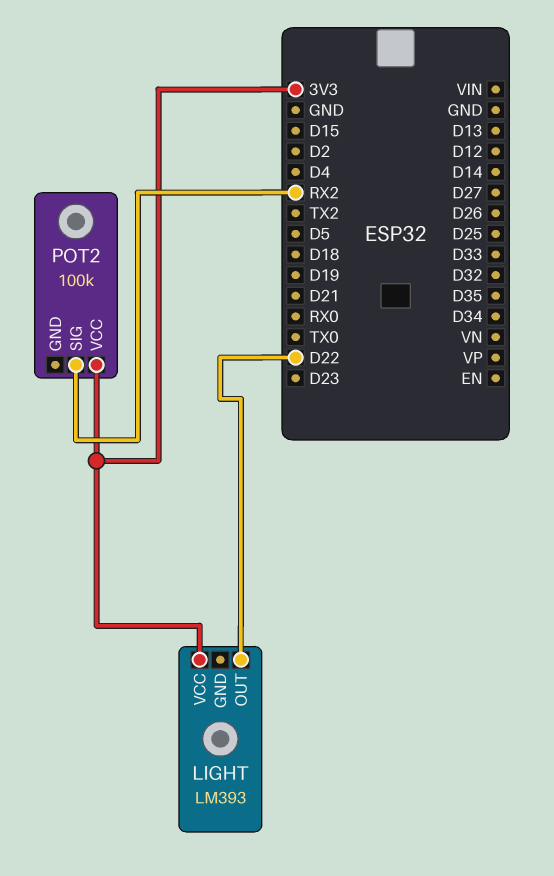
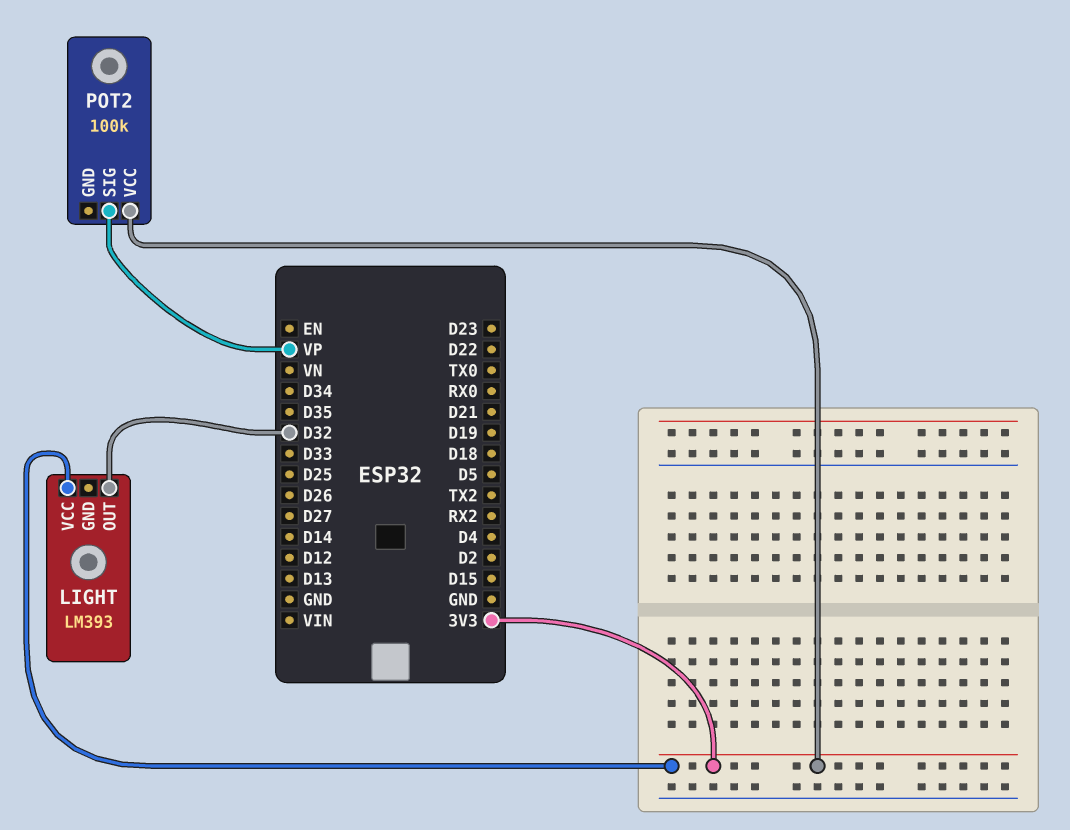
LIGHT pin OUT: D22 -> D32
POT2 pin SIG: RX2 -> VP

